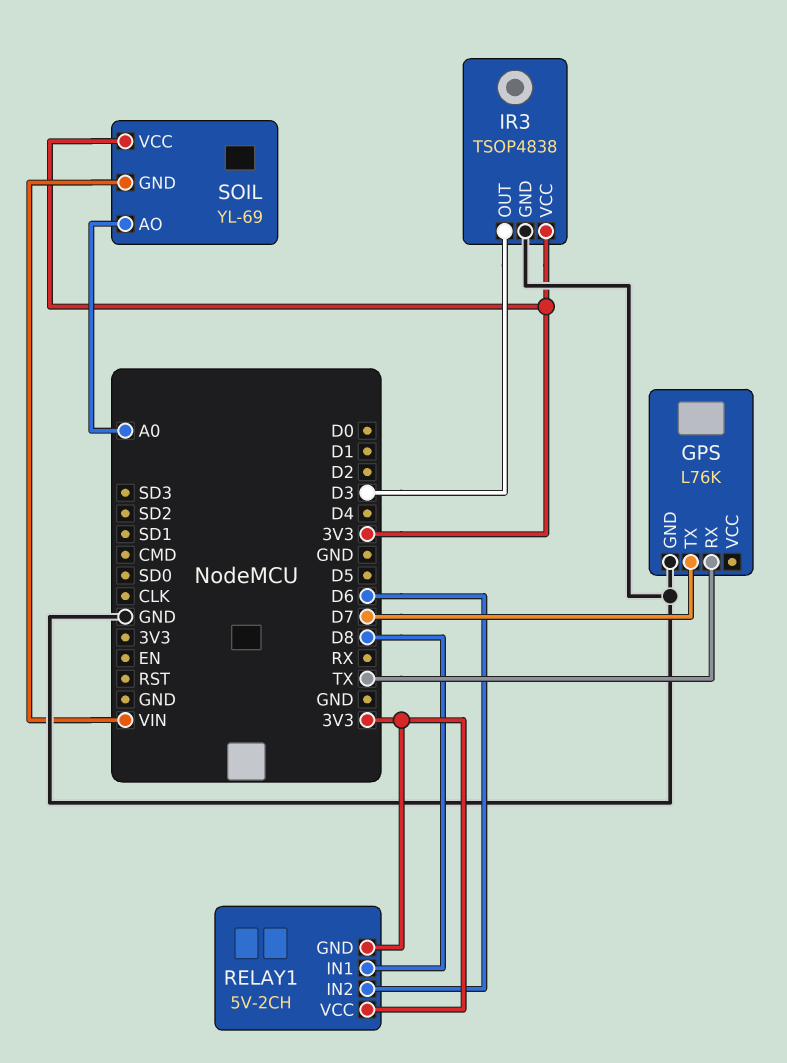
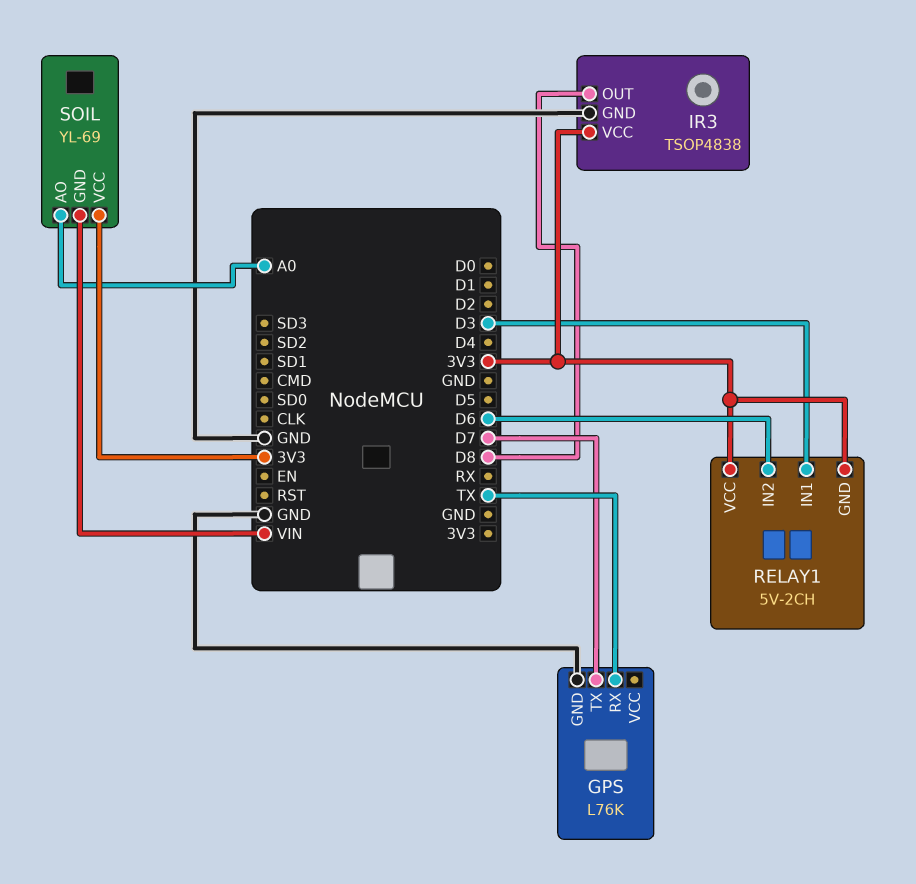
IR3 pin OUT: D3 -> D8
RELAY1 pin IN1: D8 -> D3

